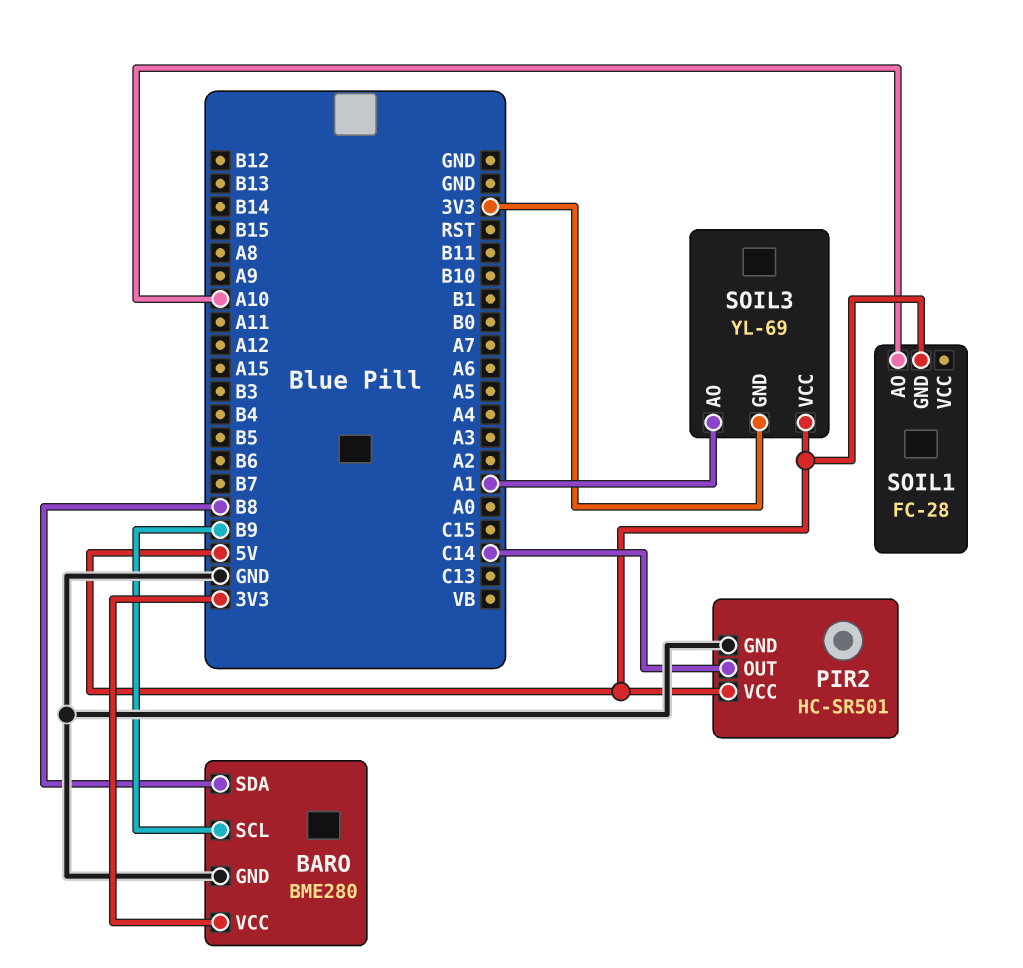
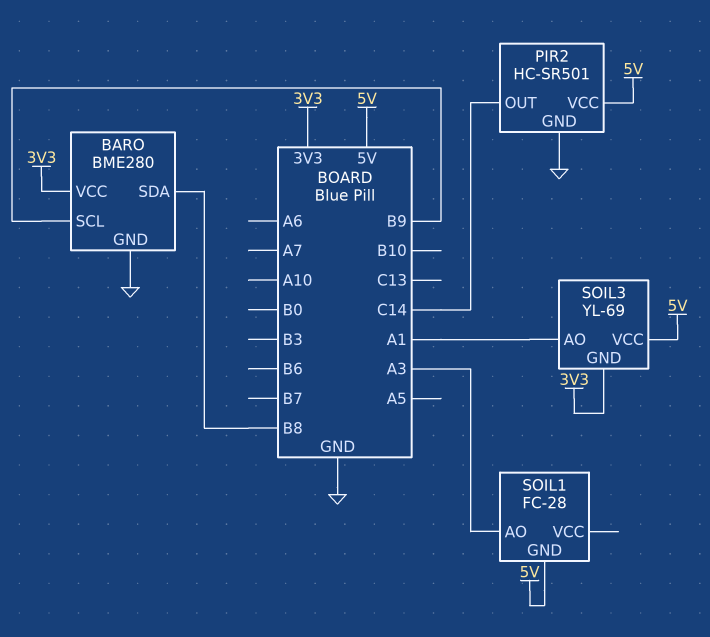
SOIL1 pin AO: A10 -> A3

